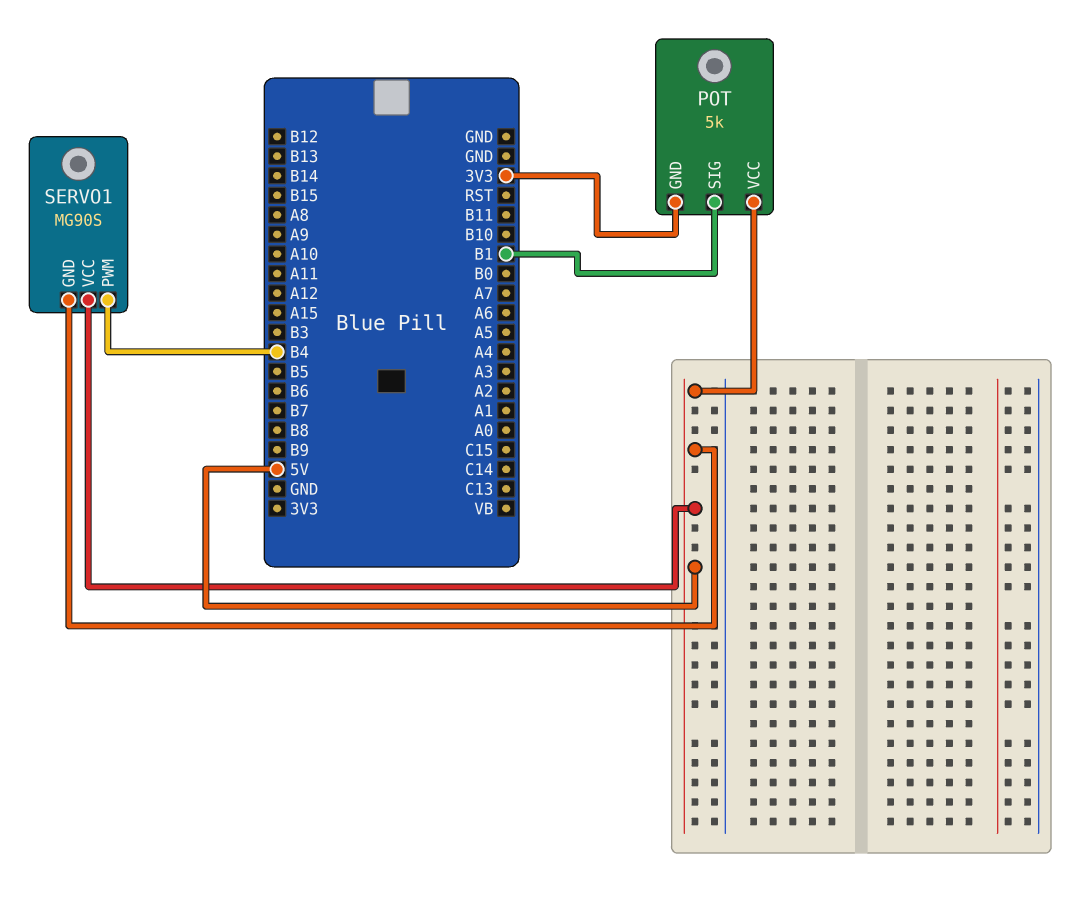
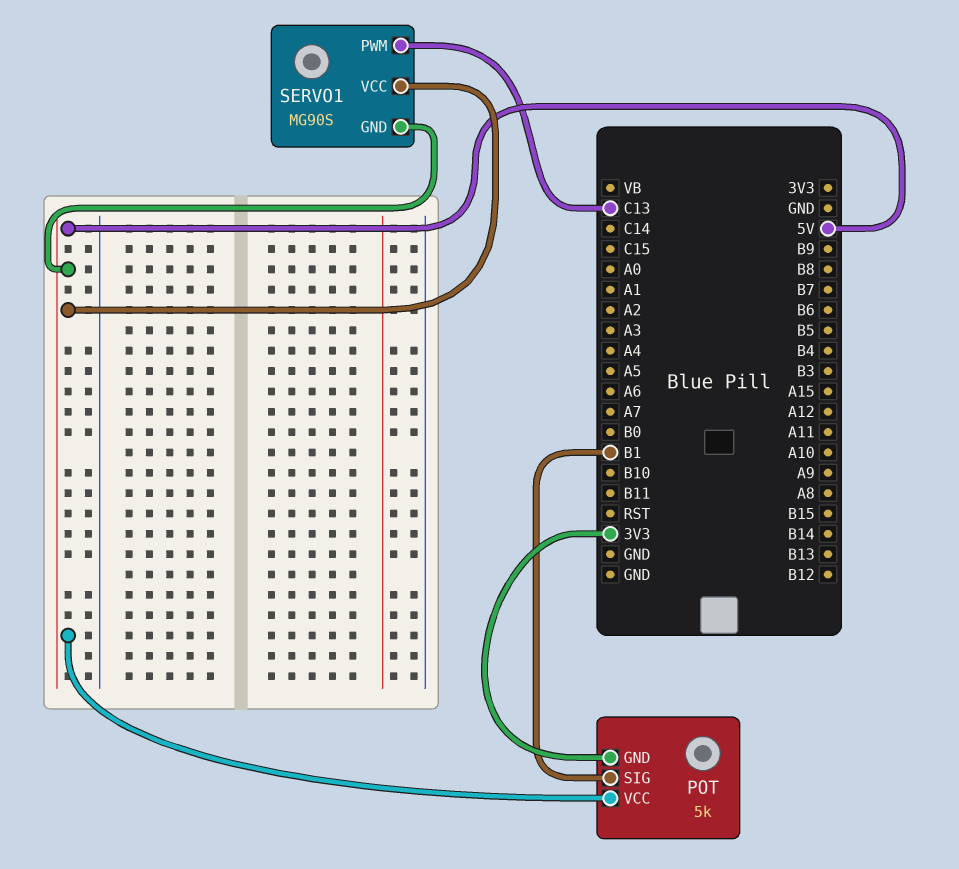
SERVO1 pin PWM: B4 -> C13

